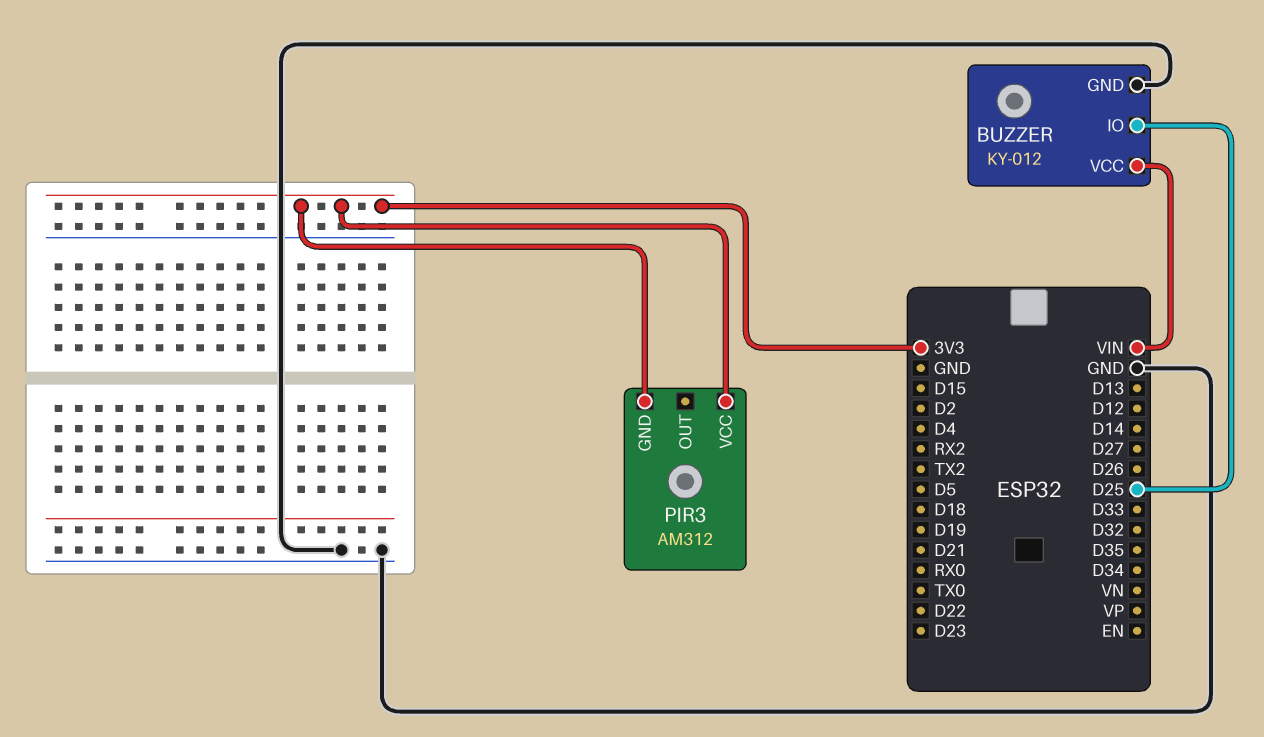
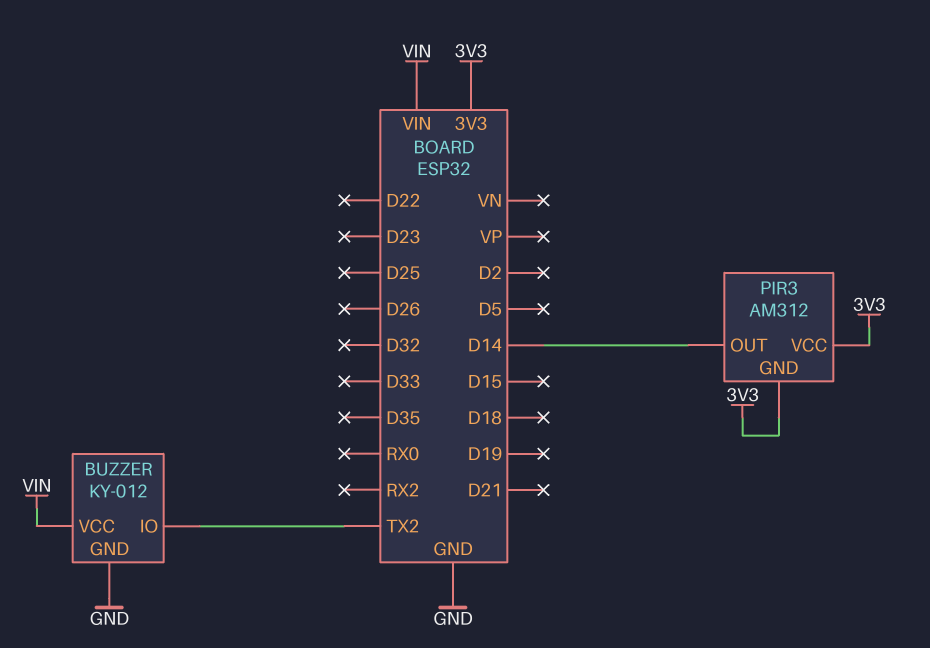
BUZZER pin IO: D25 -> TX2
PIR3 pin OUT: none -> D14

